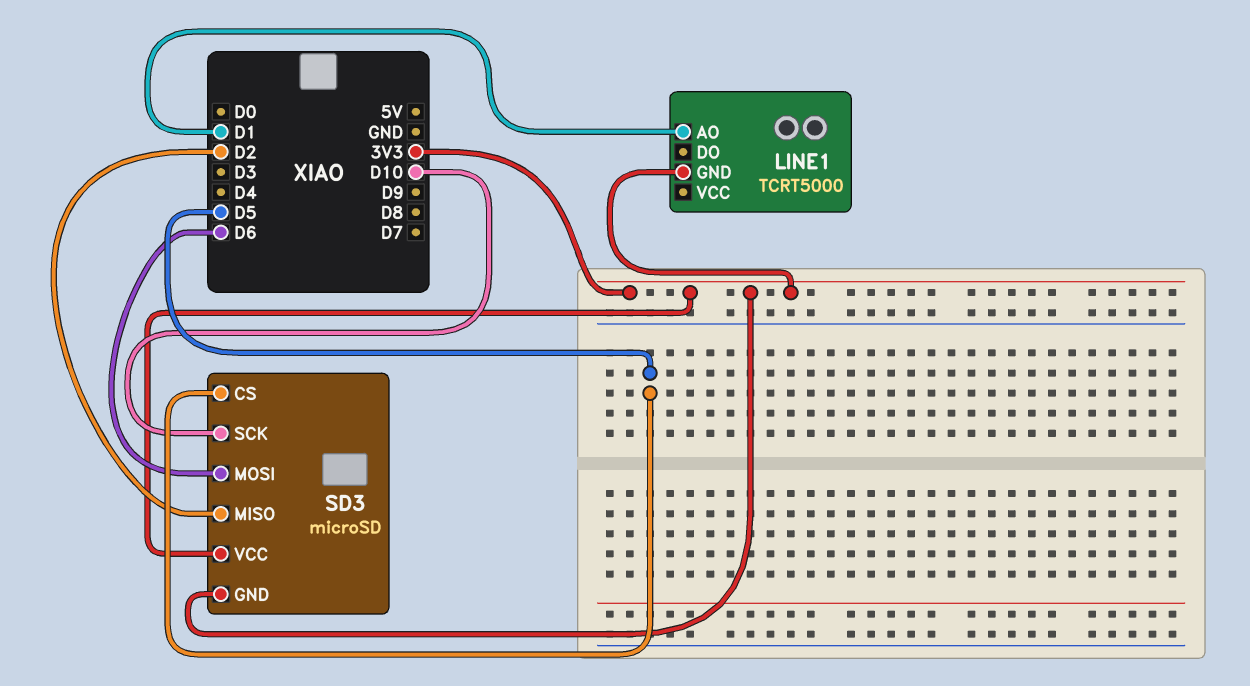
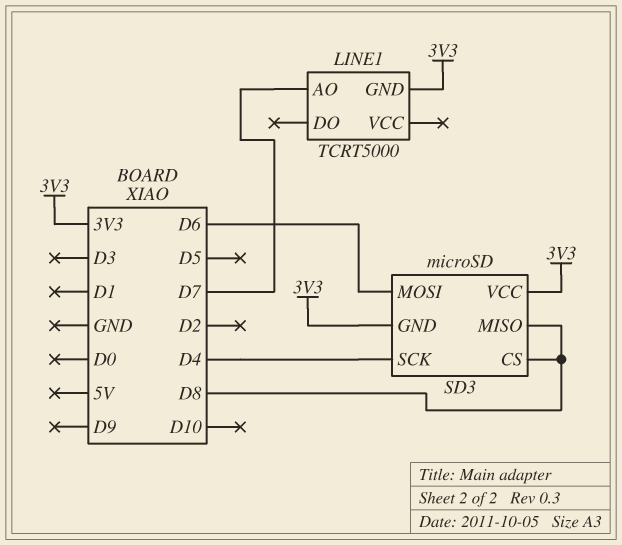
LINE1 pin AO: D1 -> D7
SD3 pin CS: D5 -> D8
SD3 pin MISO: D2 -> D8
SD3 pin SCK: D10 -> D4

